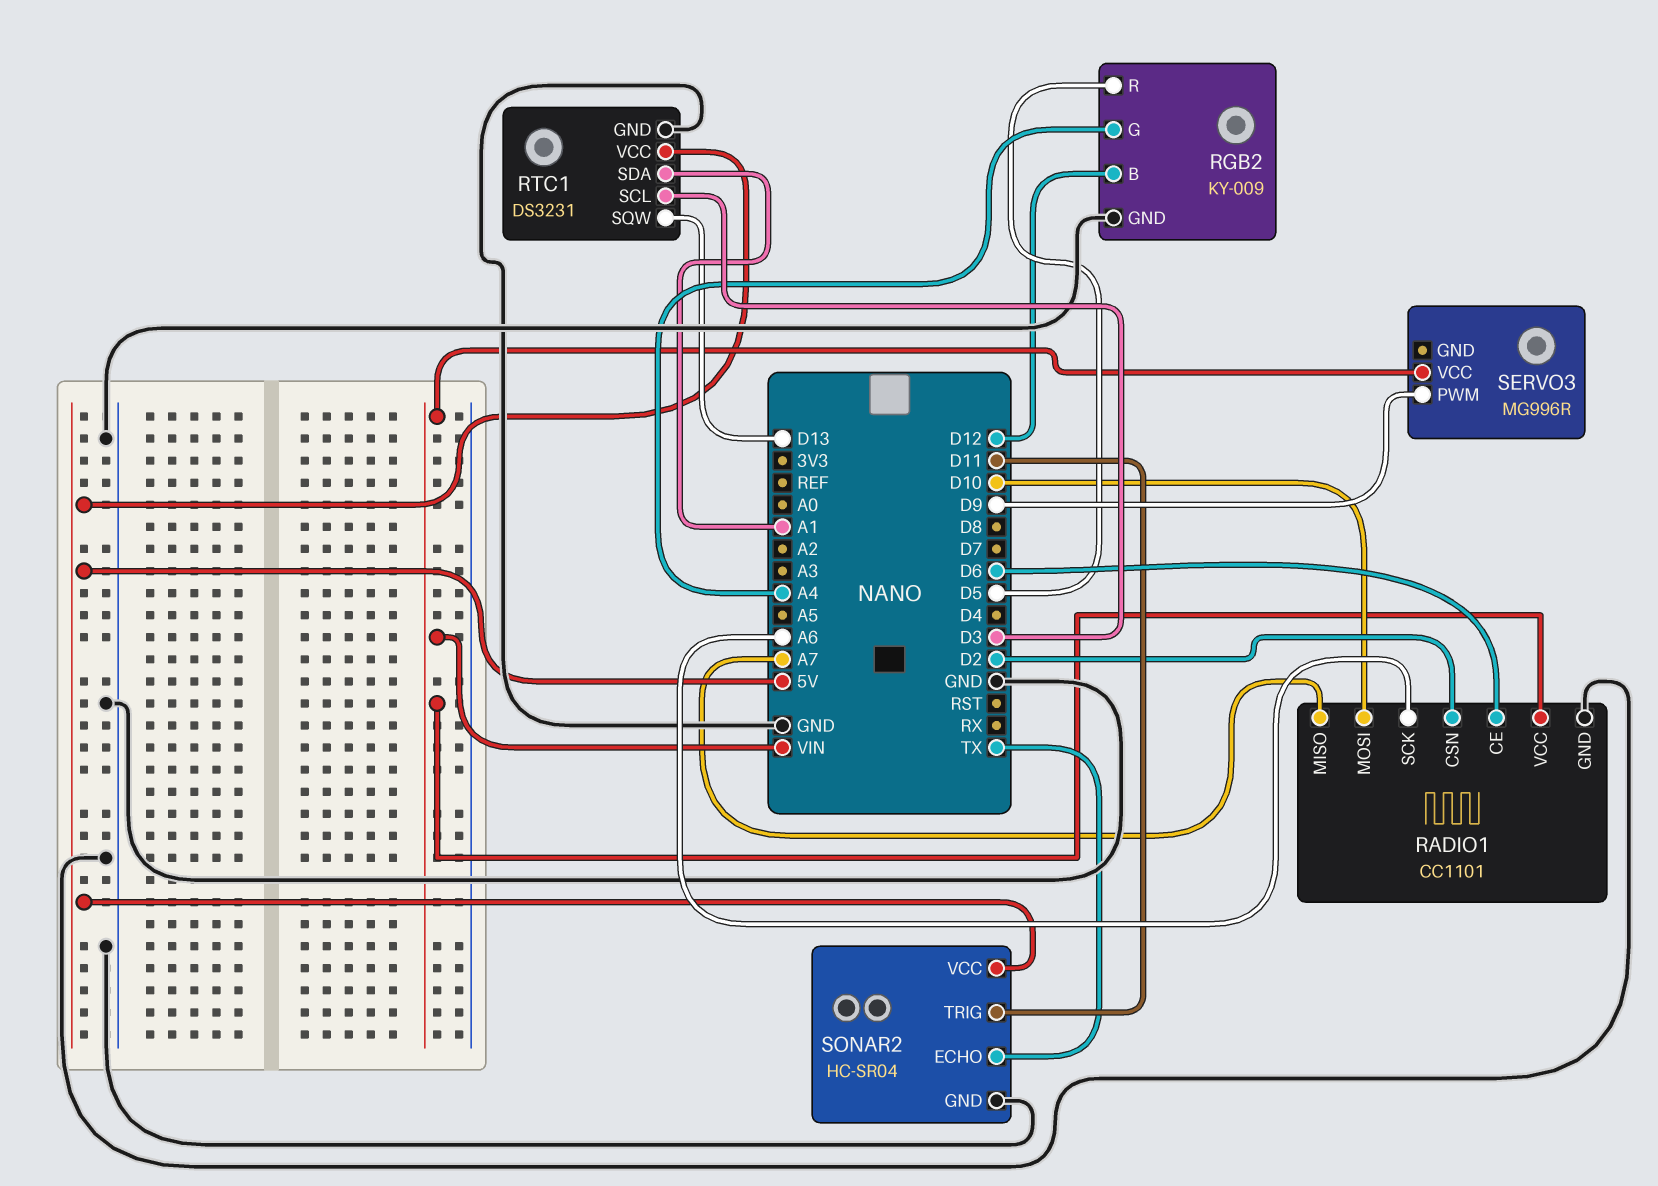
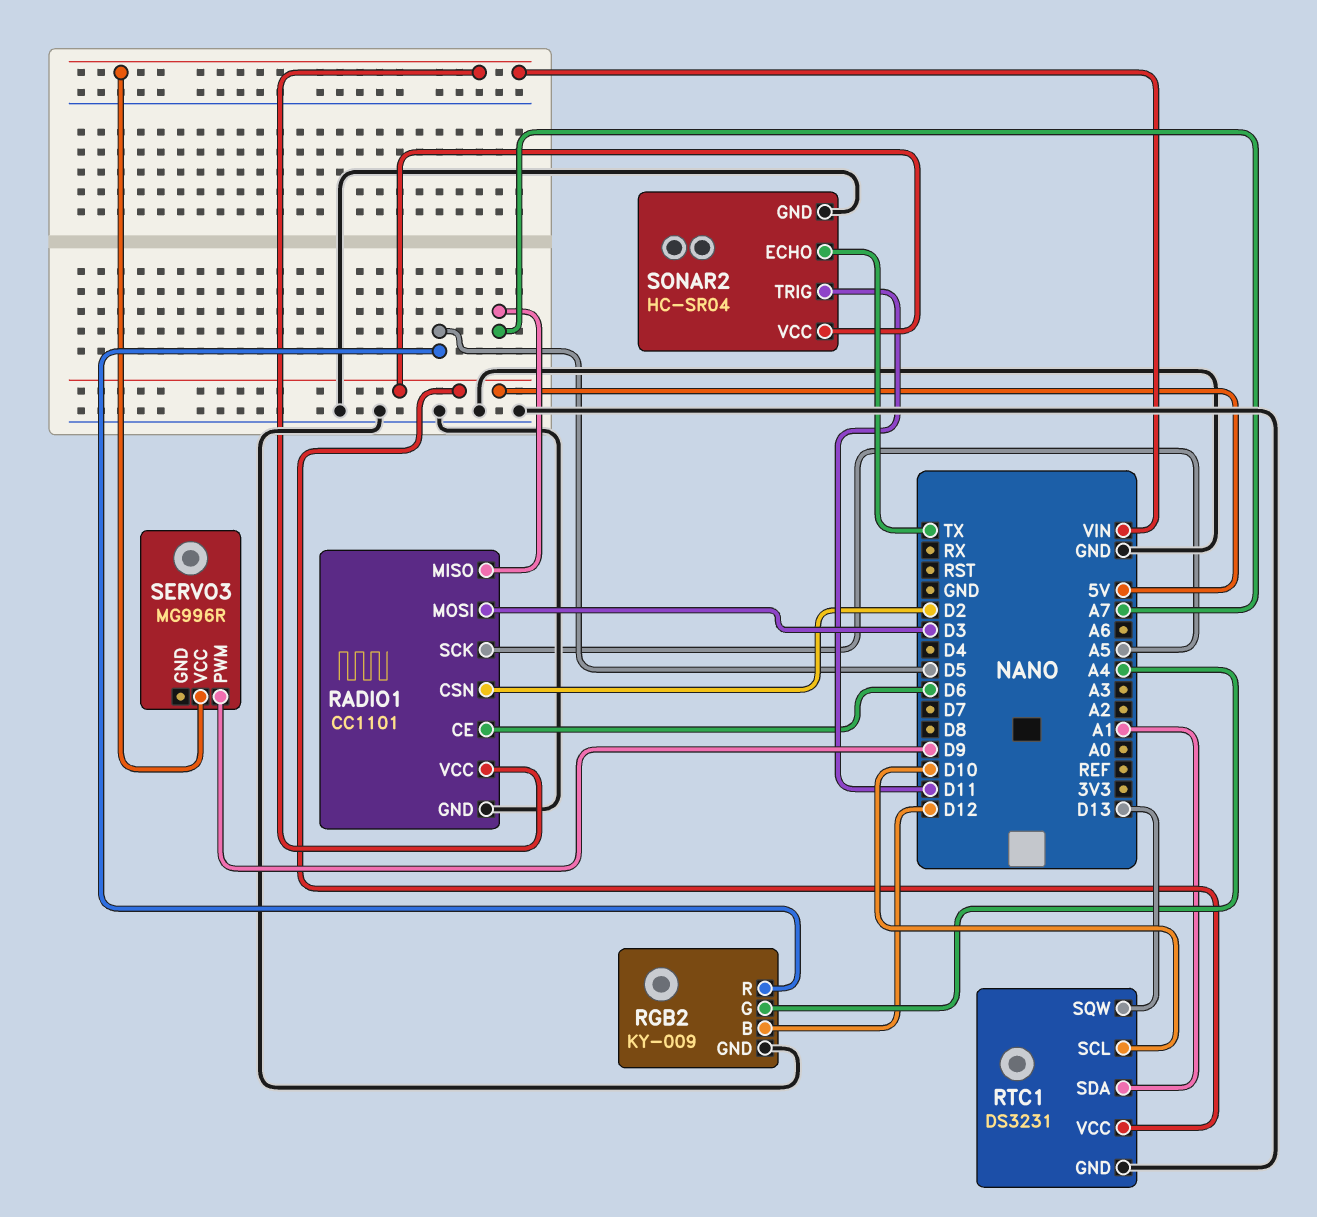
RADIO1 pin MOSI: D10 -> D3
RADIO1 pin SCK: A6 -> A5
RTC1 pin SCL: D3 -> D10

